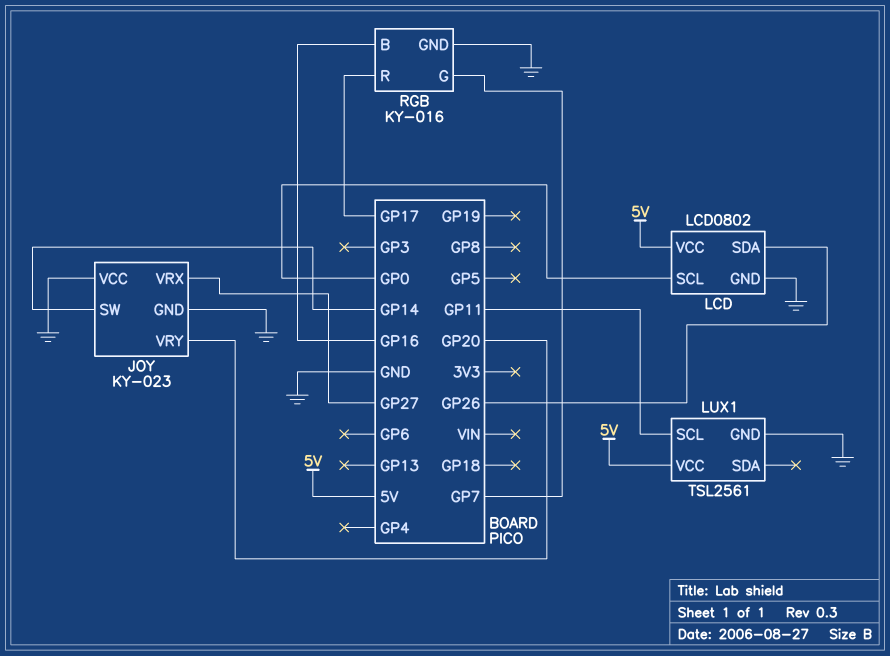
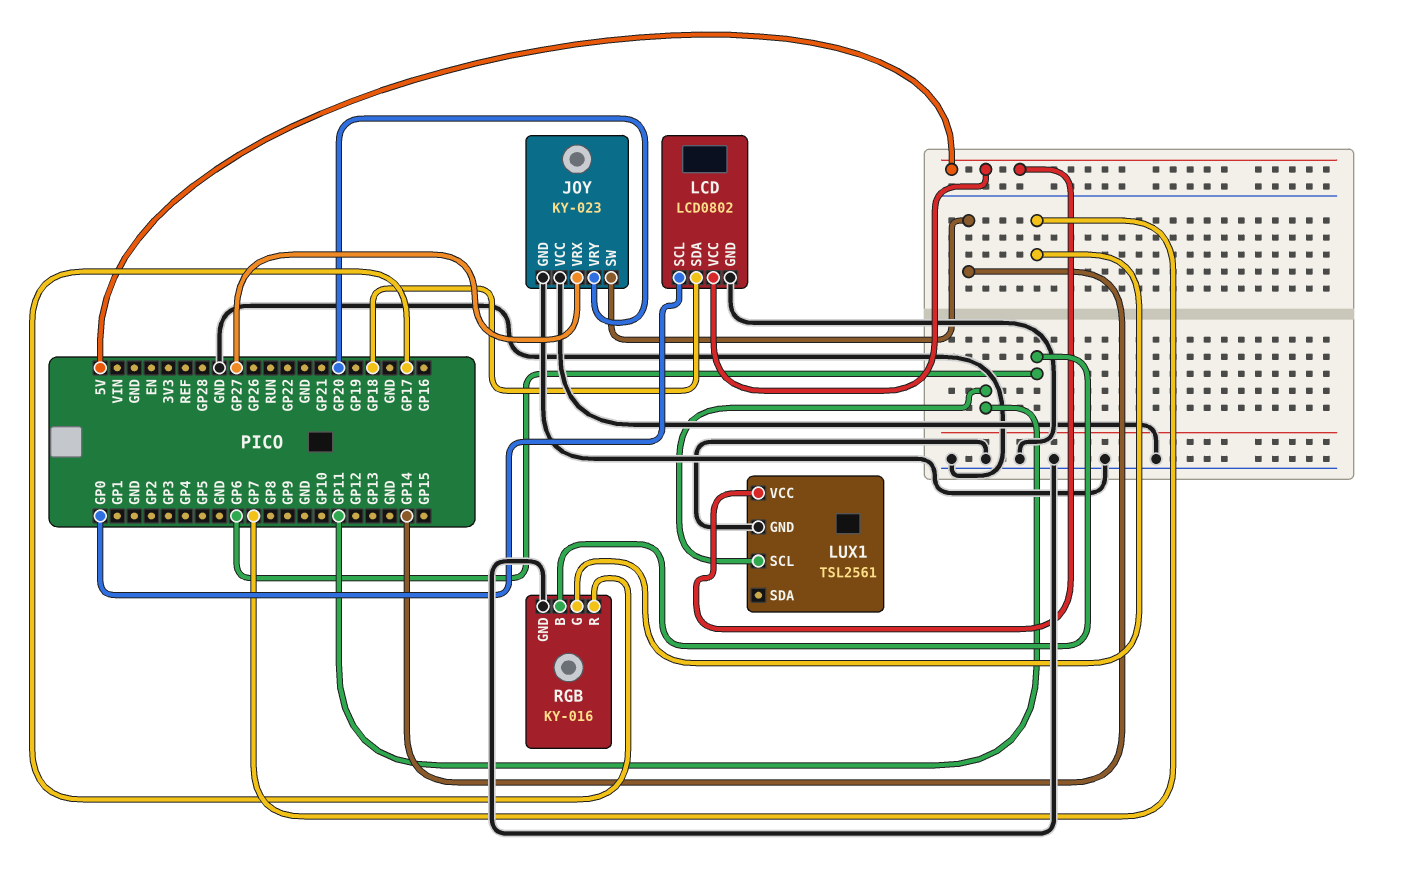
LCD pin SDA: GP26 -> GP18
RGB pin B: GP16 -> GP6

